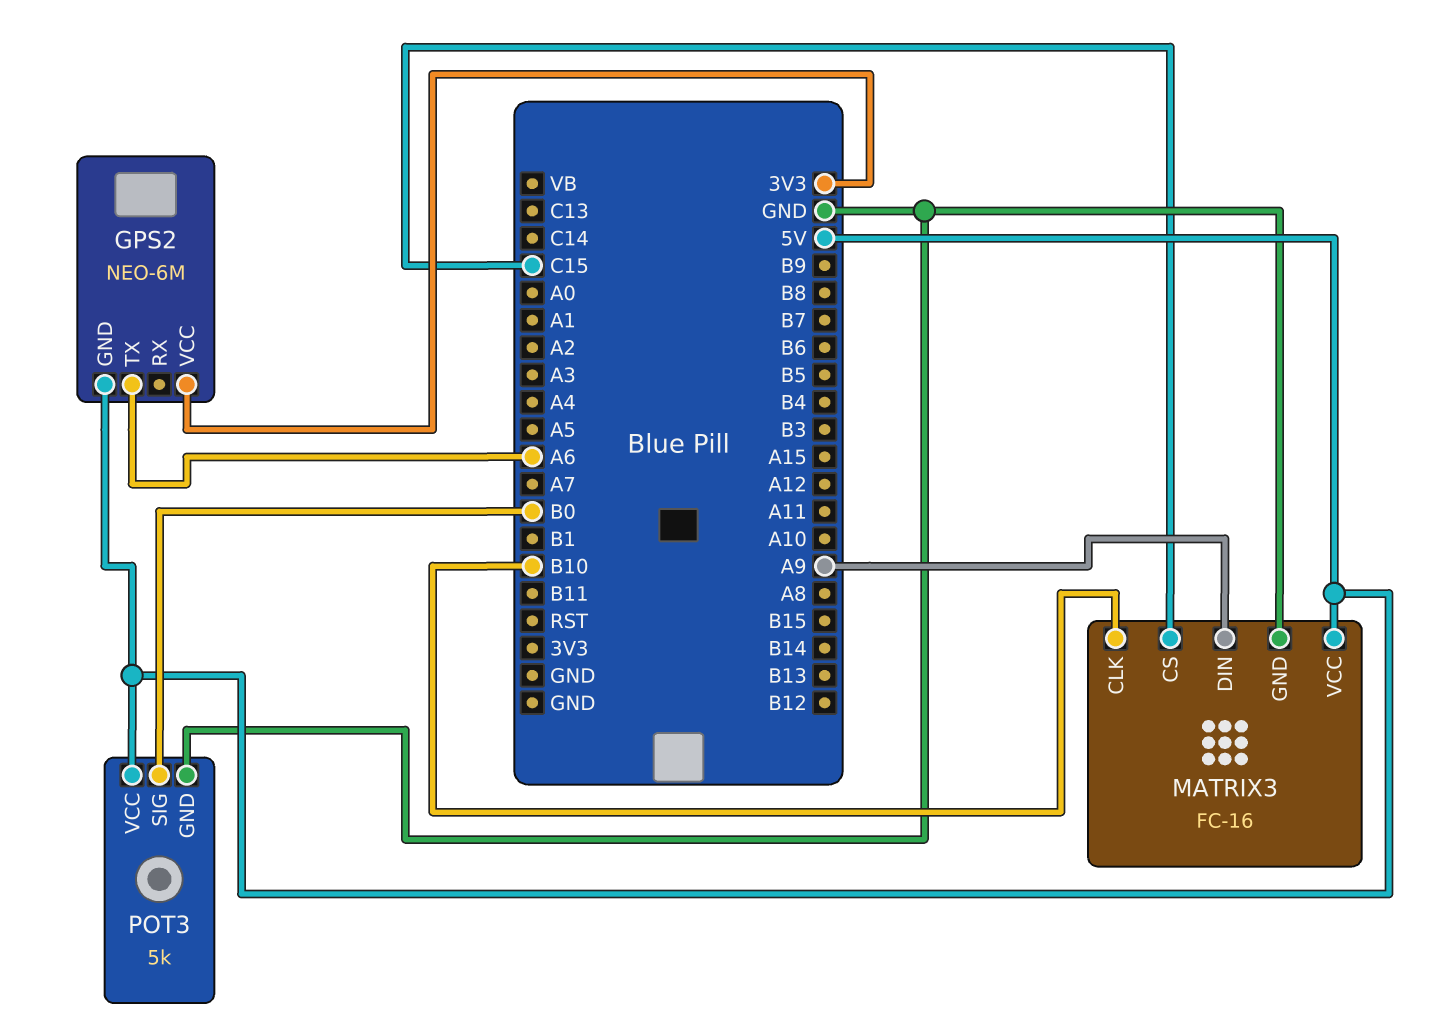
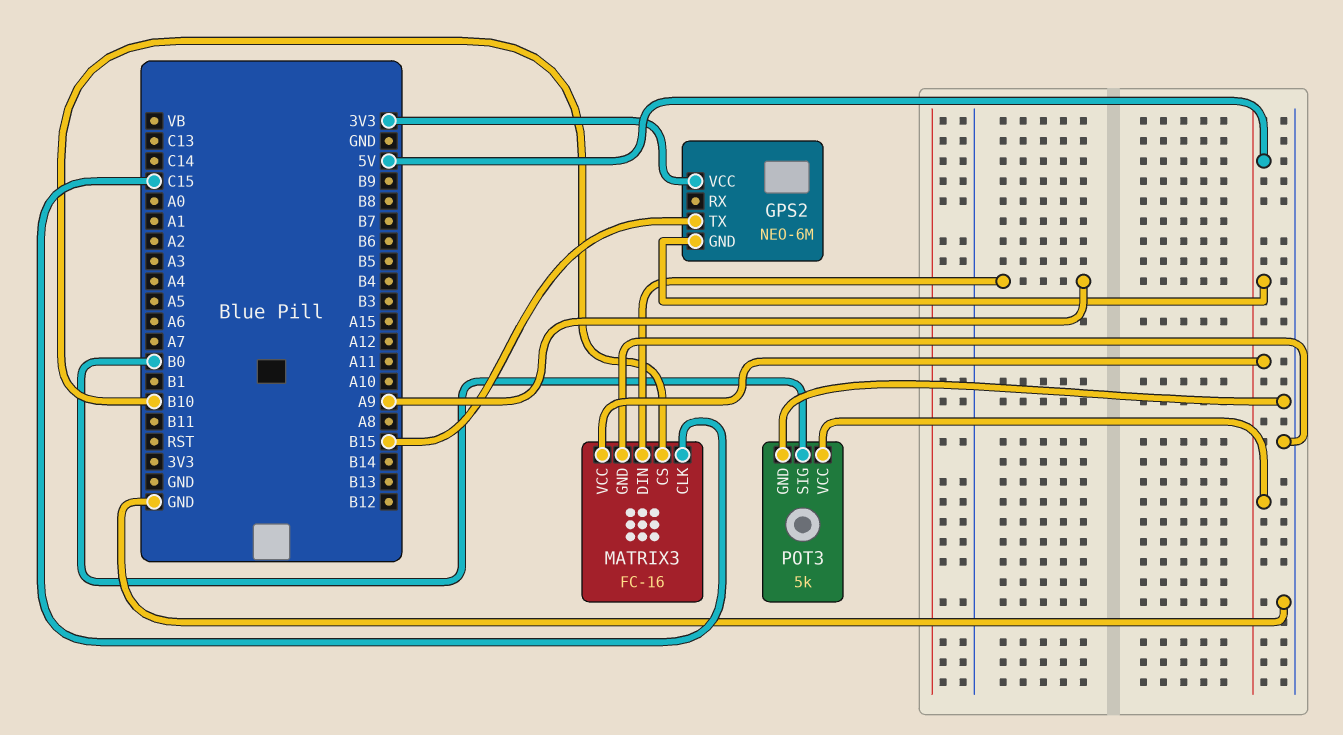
GPS2 pin TX: A6 -> B15
MATRIX3 pin CLK: B10 -> C15
MATRIX3 pin CS: C15 -> B10

